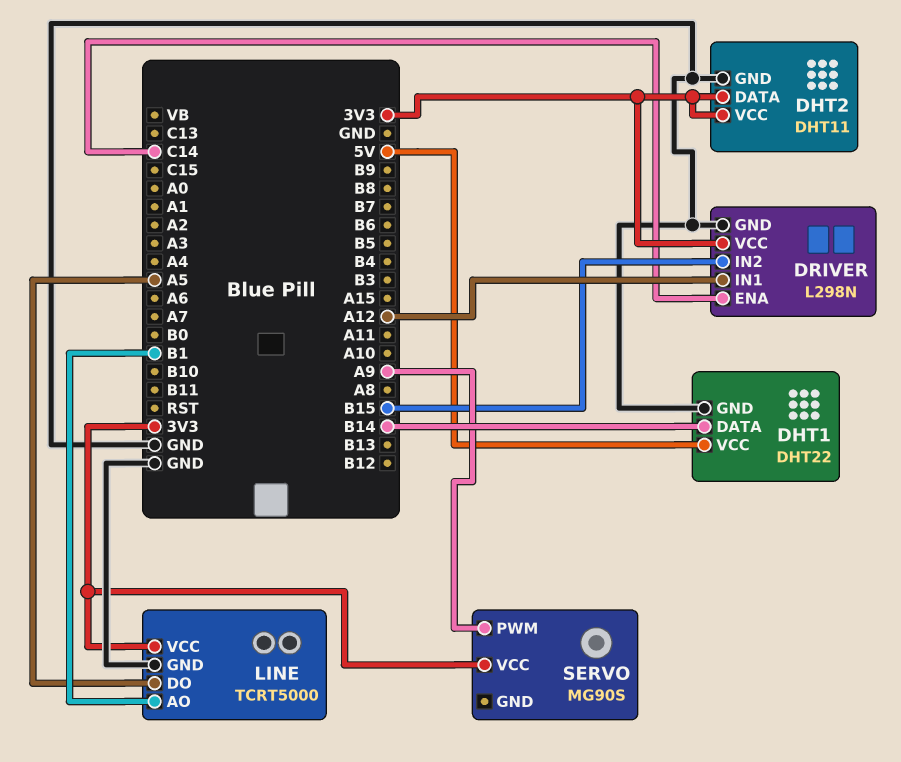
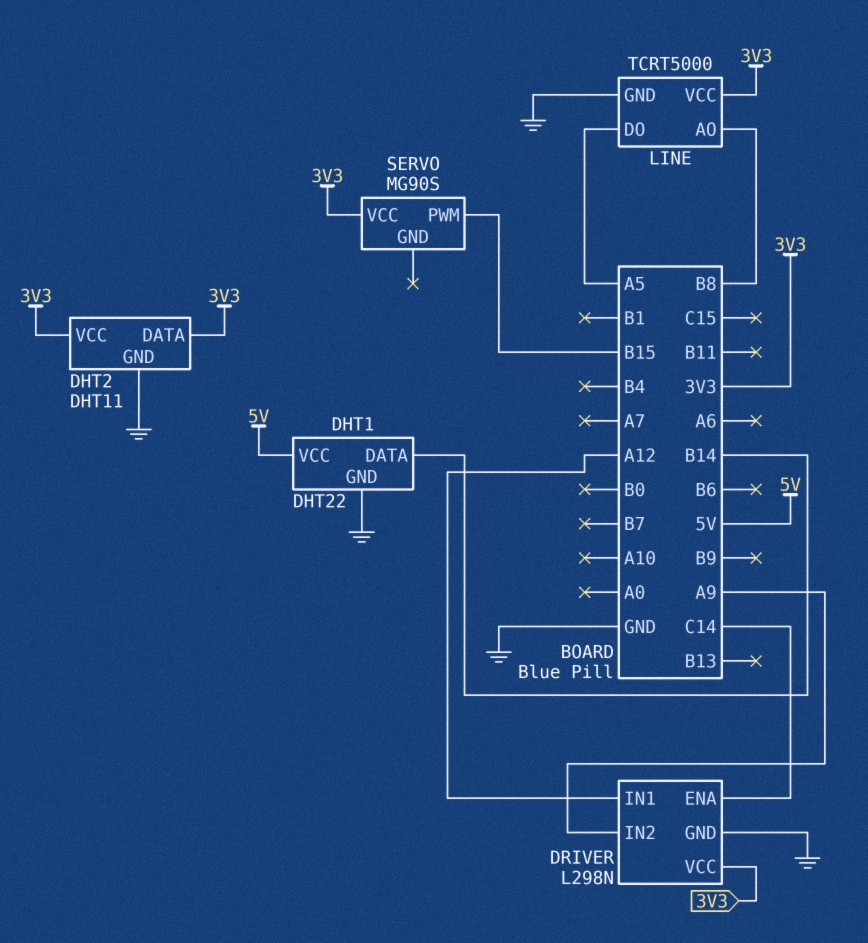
DRIVER pin IN2: B15 -> A9
LINE pin AO: B1 -> B8
SERVO pin PWM: A9 -> B15

